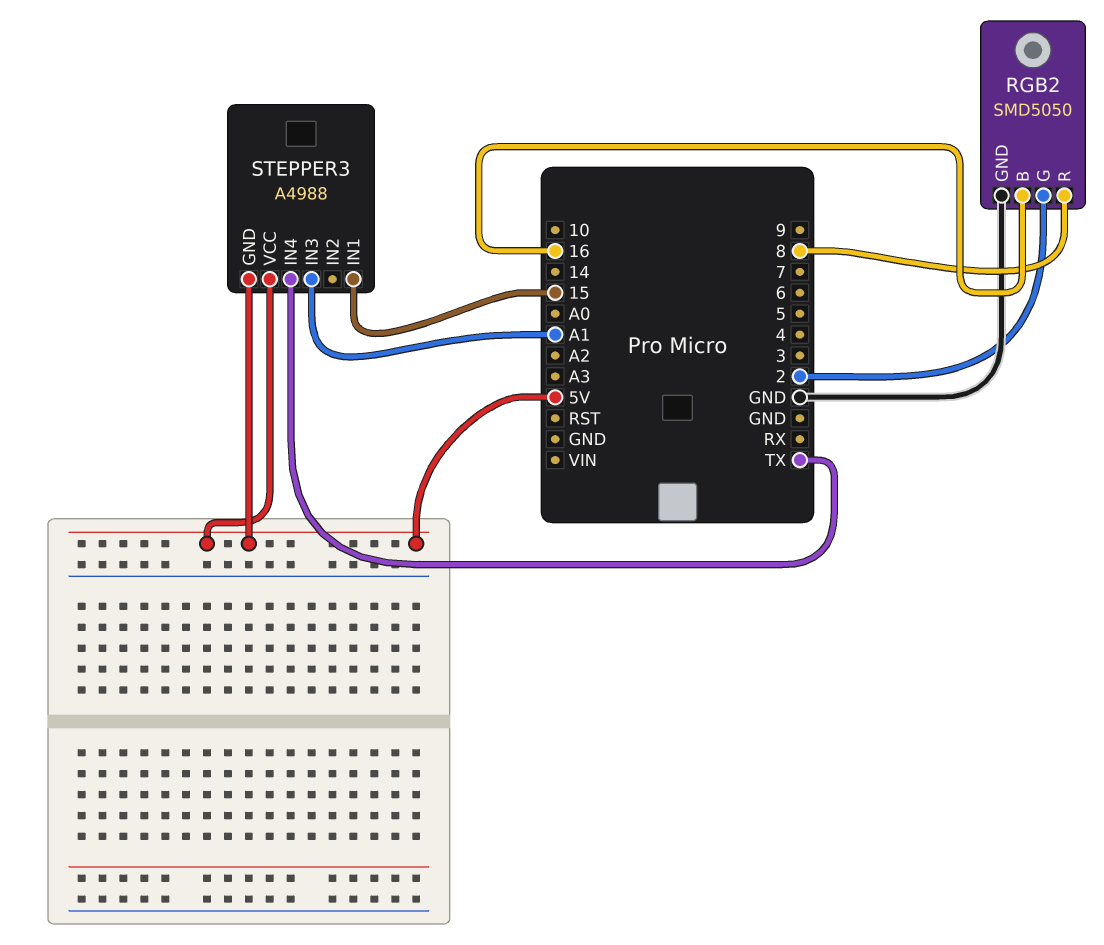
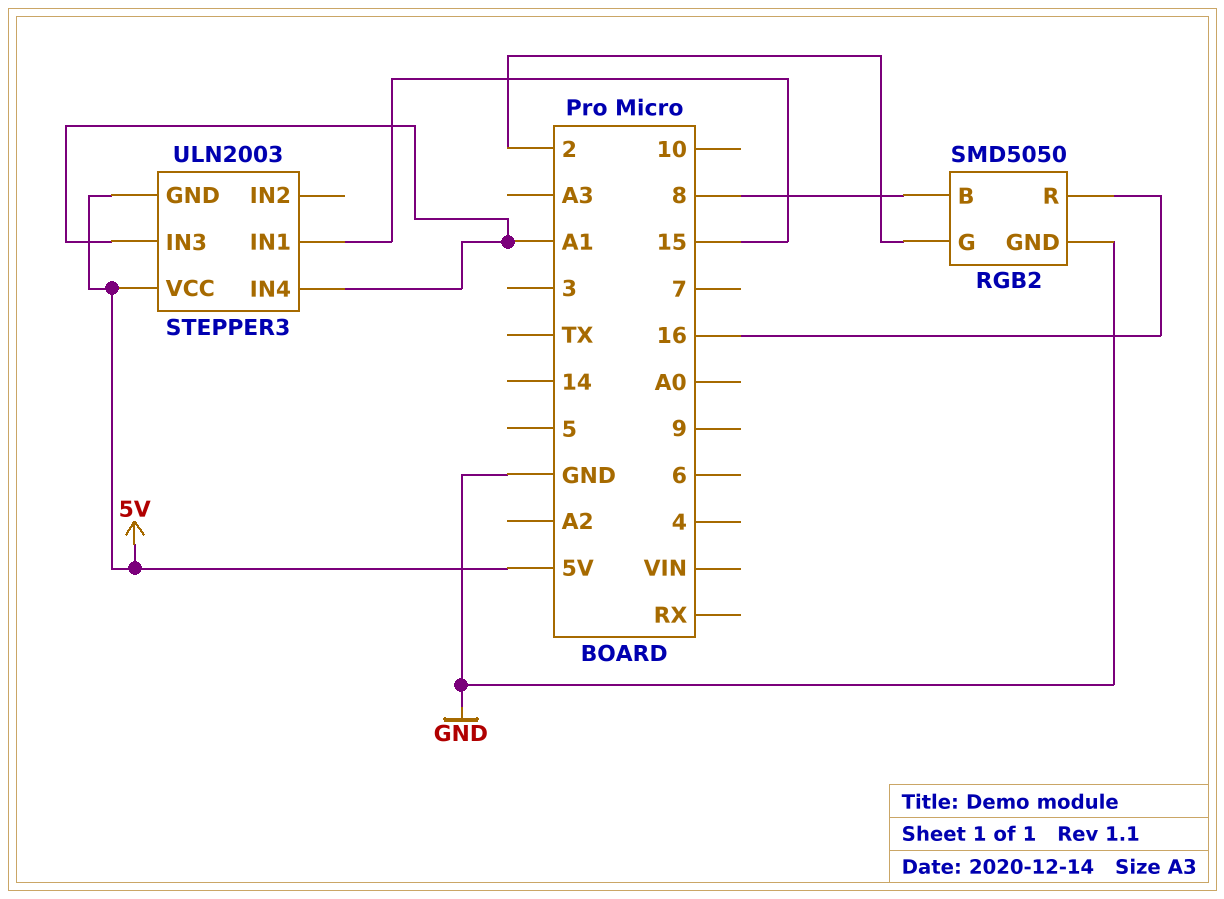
RGB2 pin B: 16 -> 8
RGB2 pin R: 8 -> 16
STEPPER3: A4988 -> ULN2003
STEPPER3 pin IN4: TX -> A1

